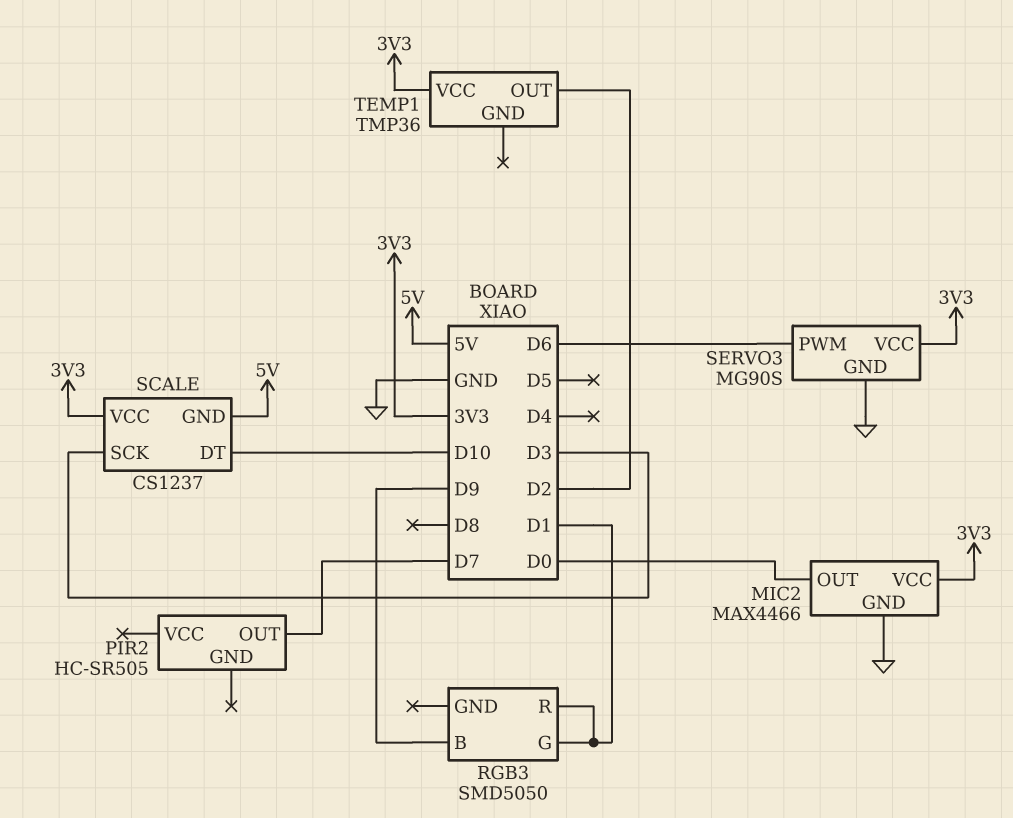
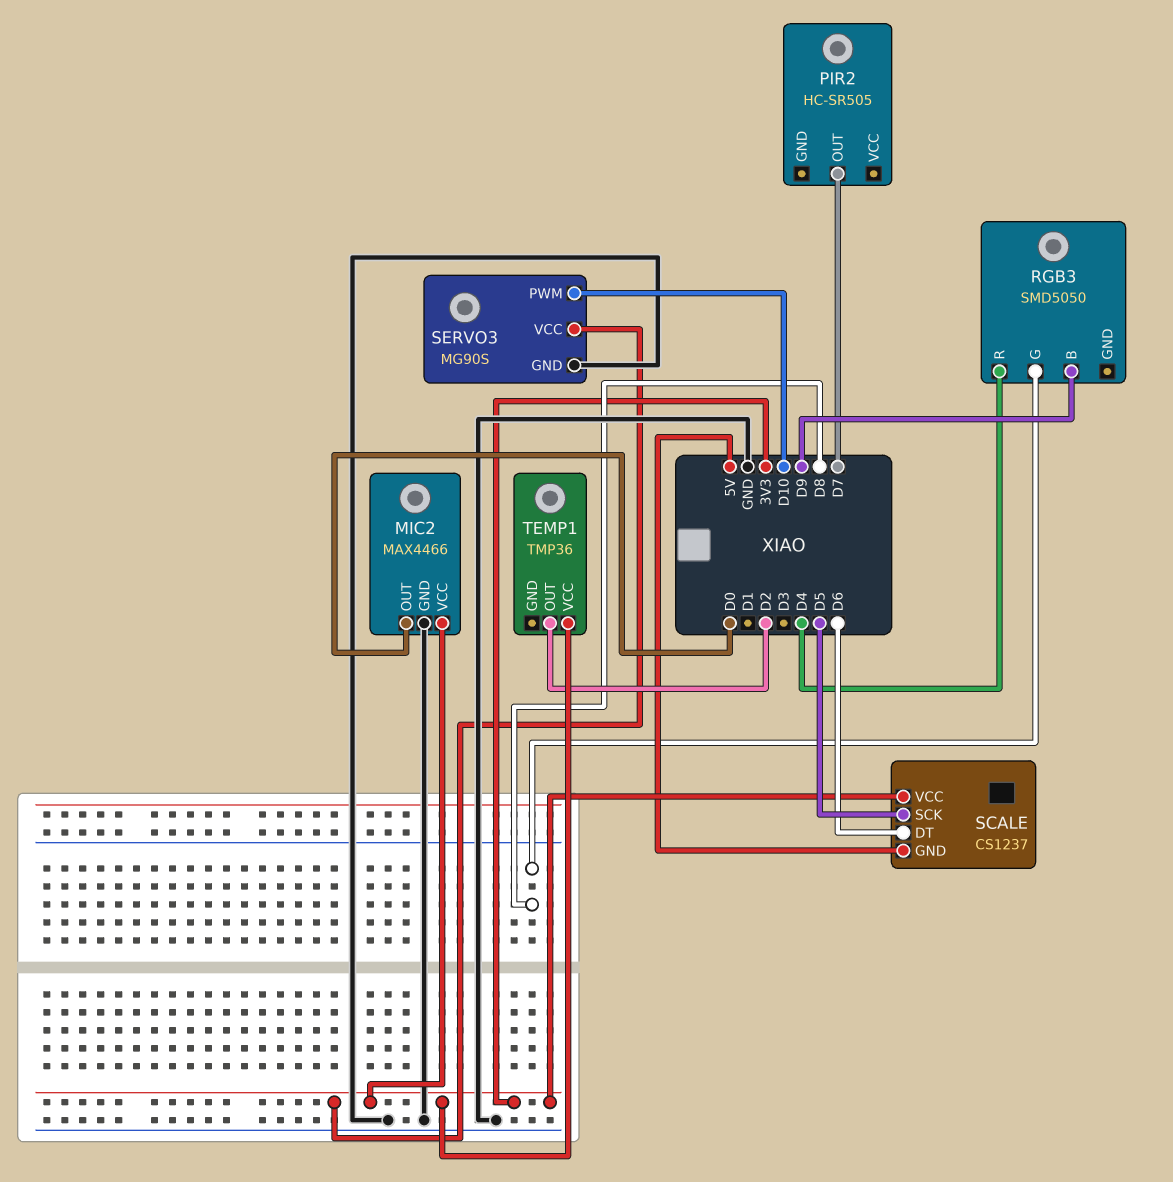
RGB3 pin G: D1 -> D8
RGB3 pin R: D1 -> D4
SCALE pin DT: D10 -> D6
SCALE pin SCK: D3 -> D5
SERVO3 pin PWM: D6 -> D10

